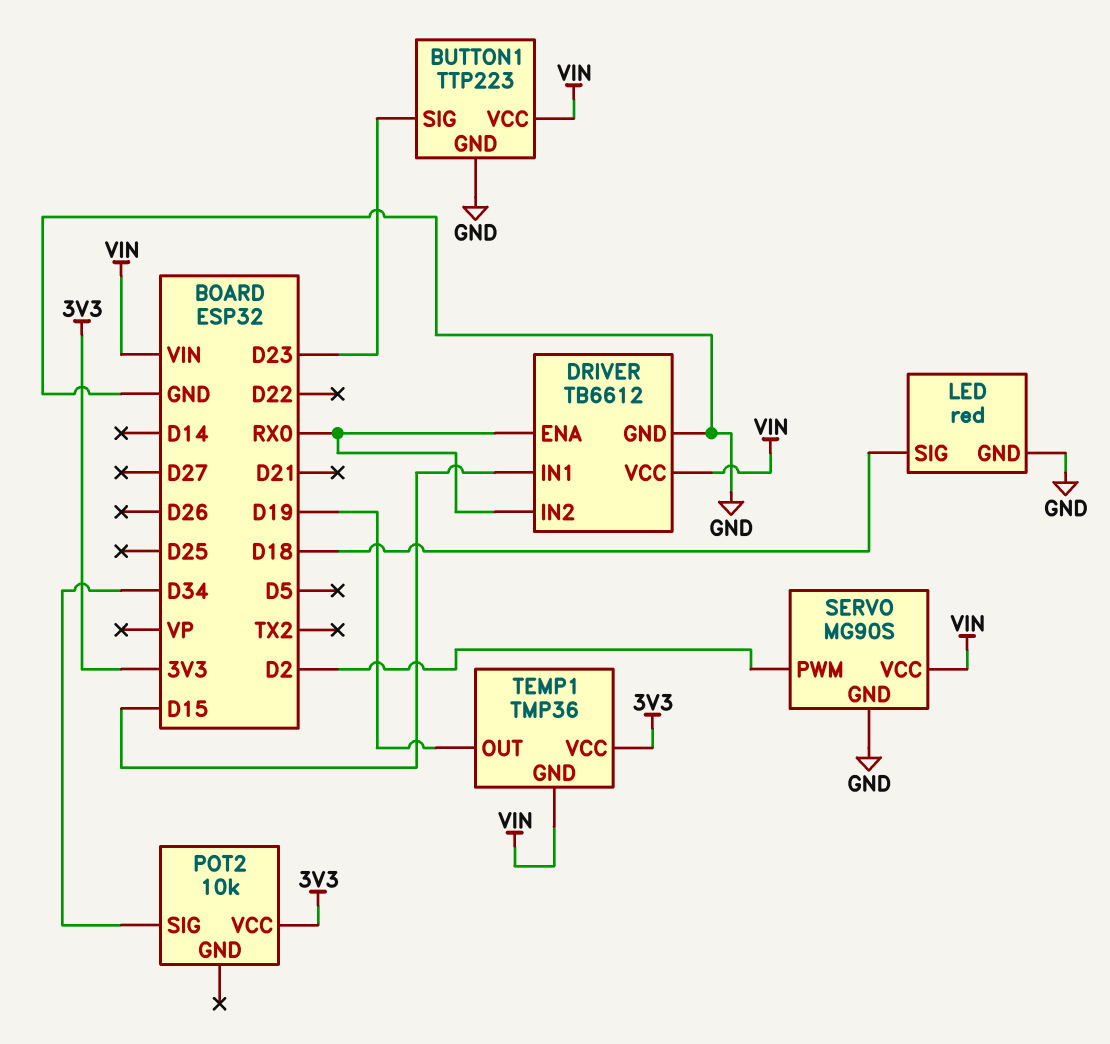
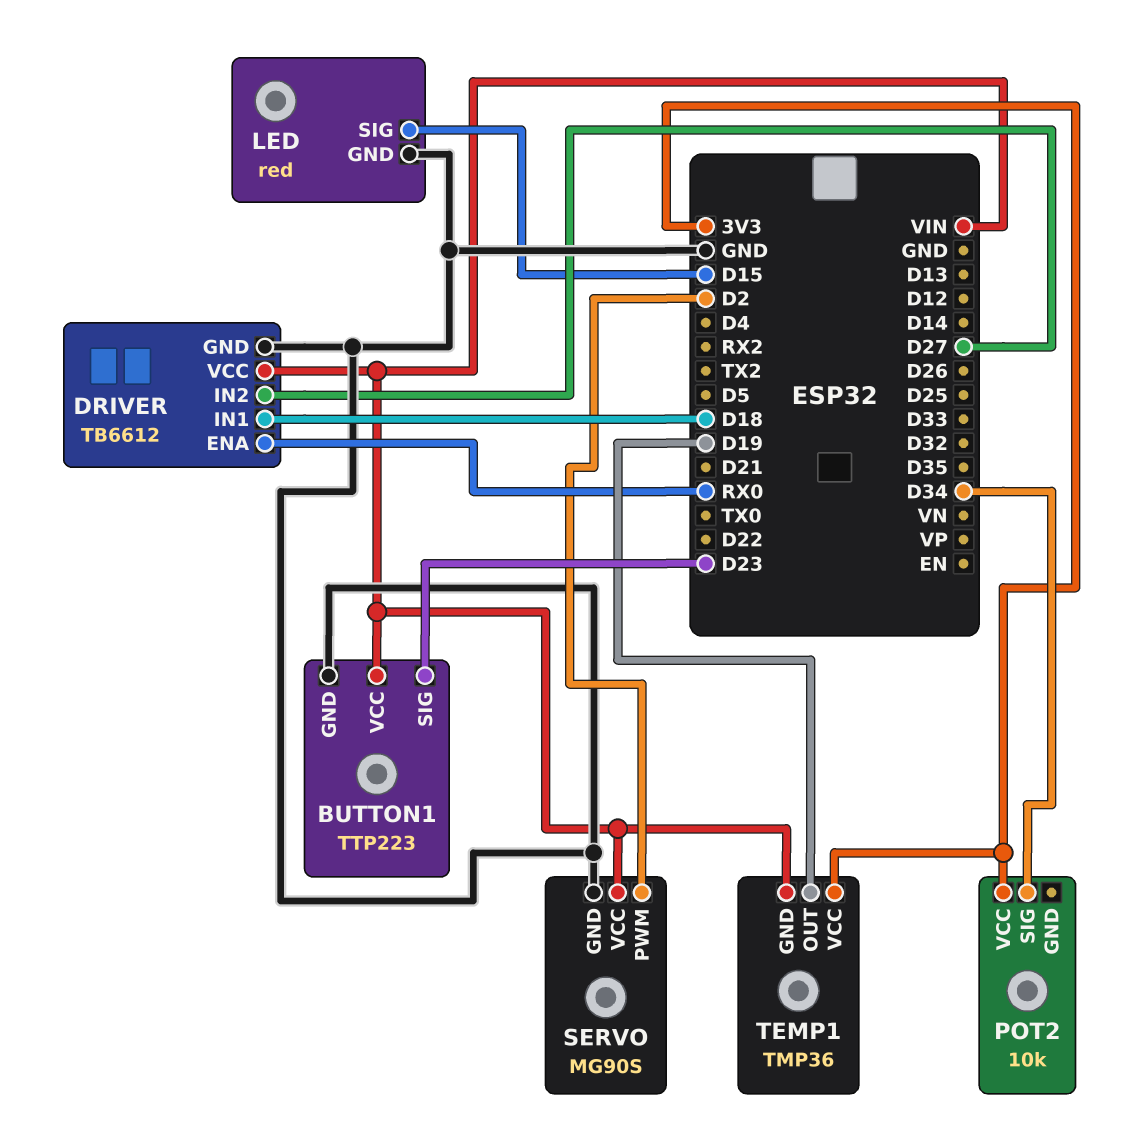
DRIVER pin IN1: D15 -> D18
DRIVER pin IN2: RX0 -> D27
LED pin SIG: D18 -> D15

